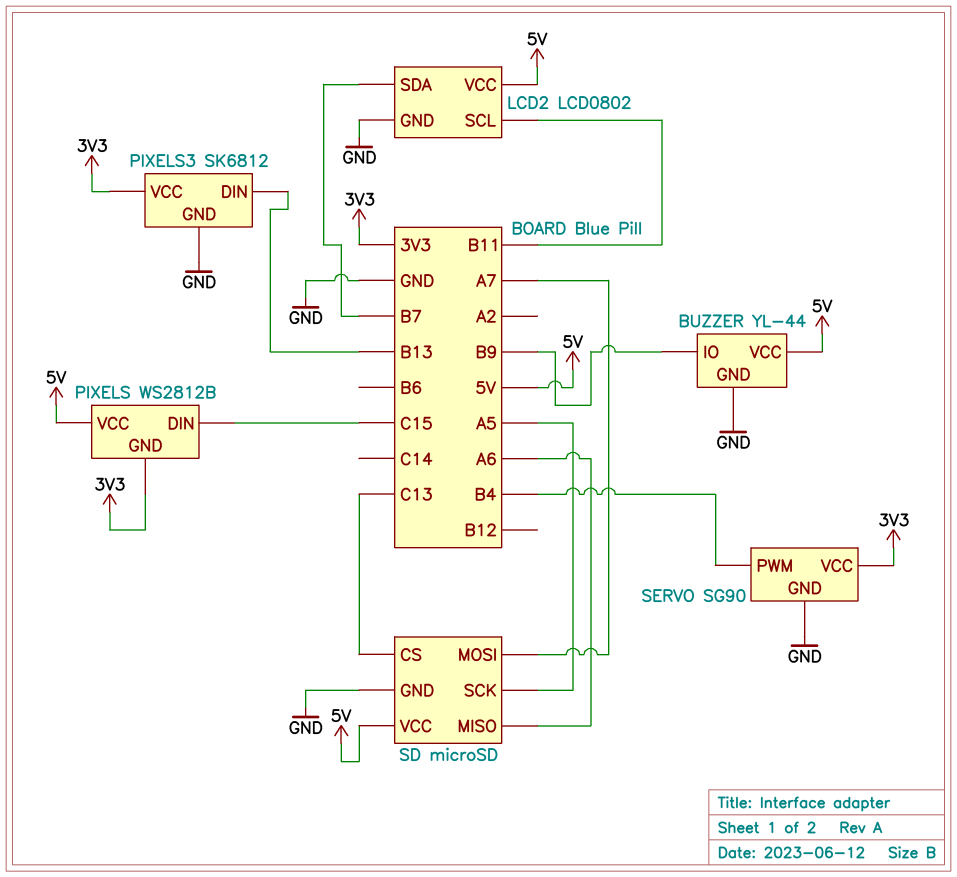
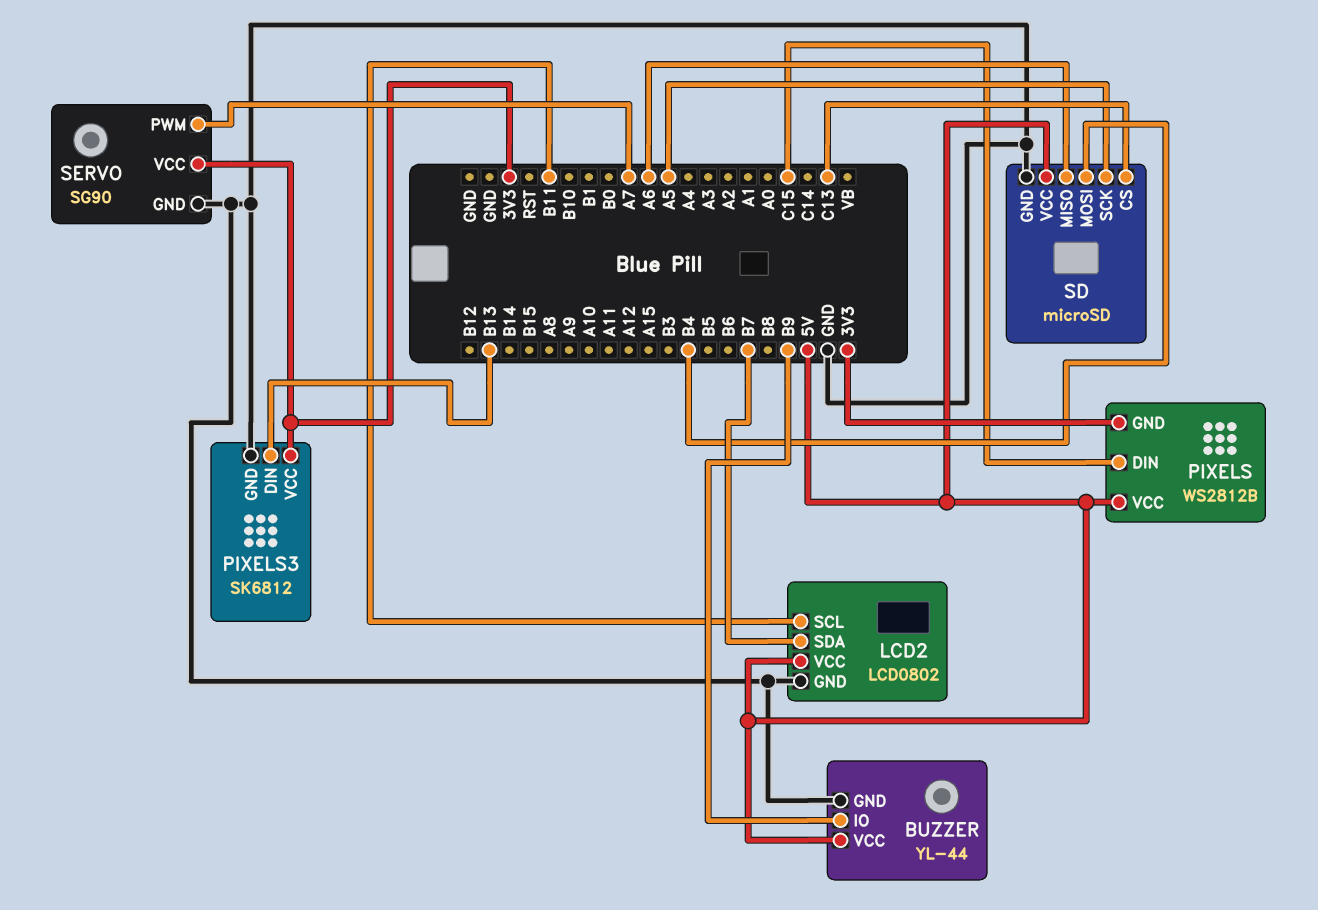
SD pin MOSI: A7 -> B4
SERVO pin PWM: B4 -> A7

